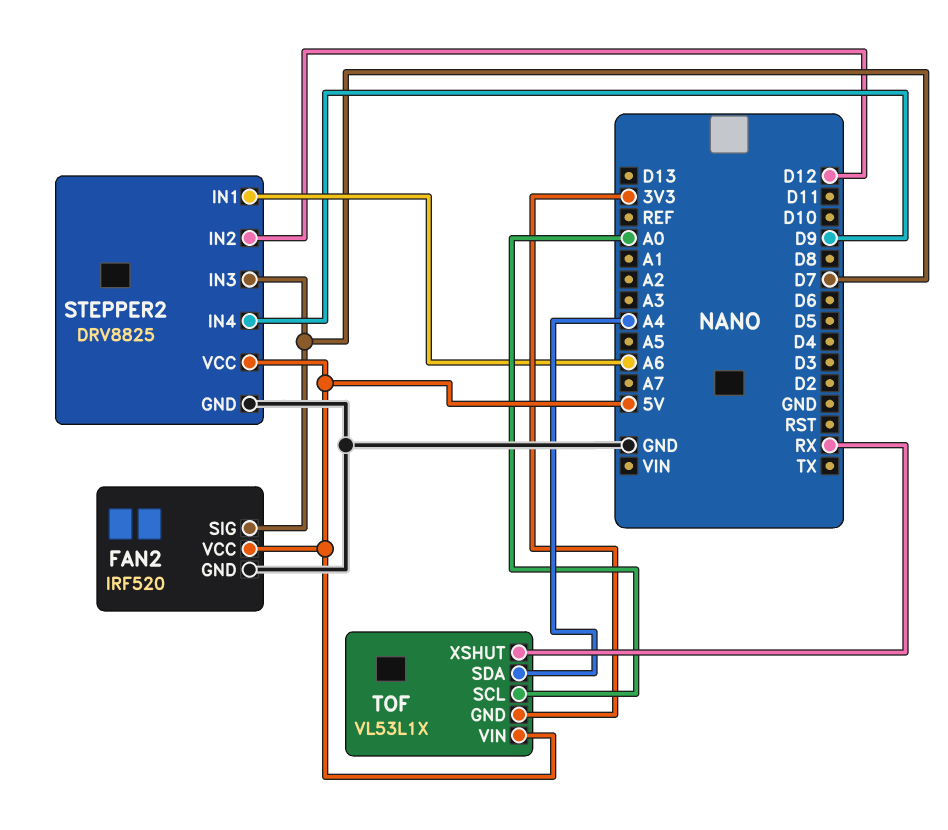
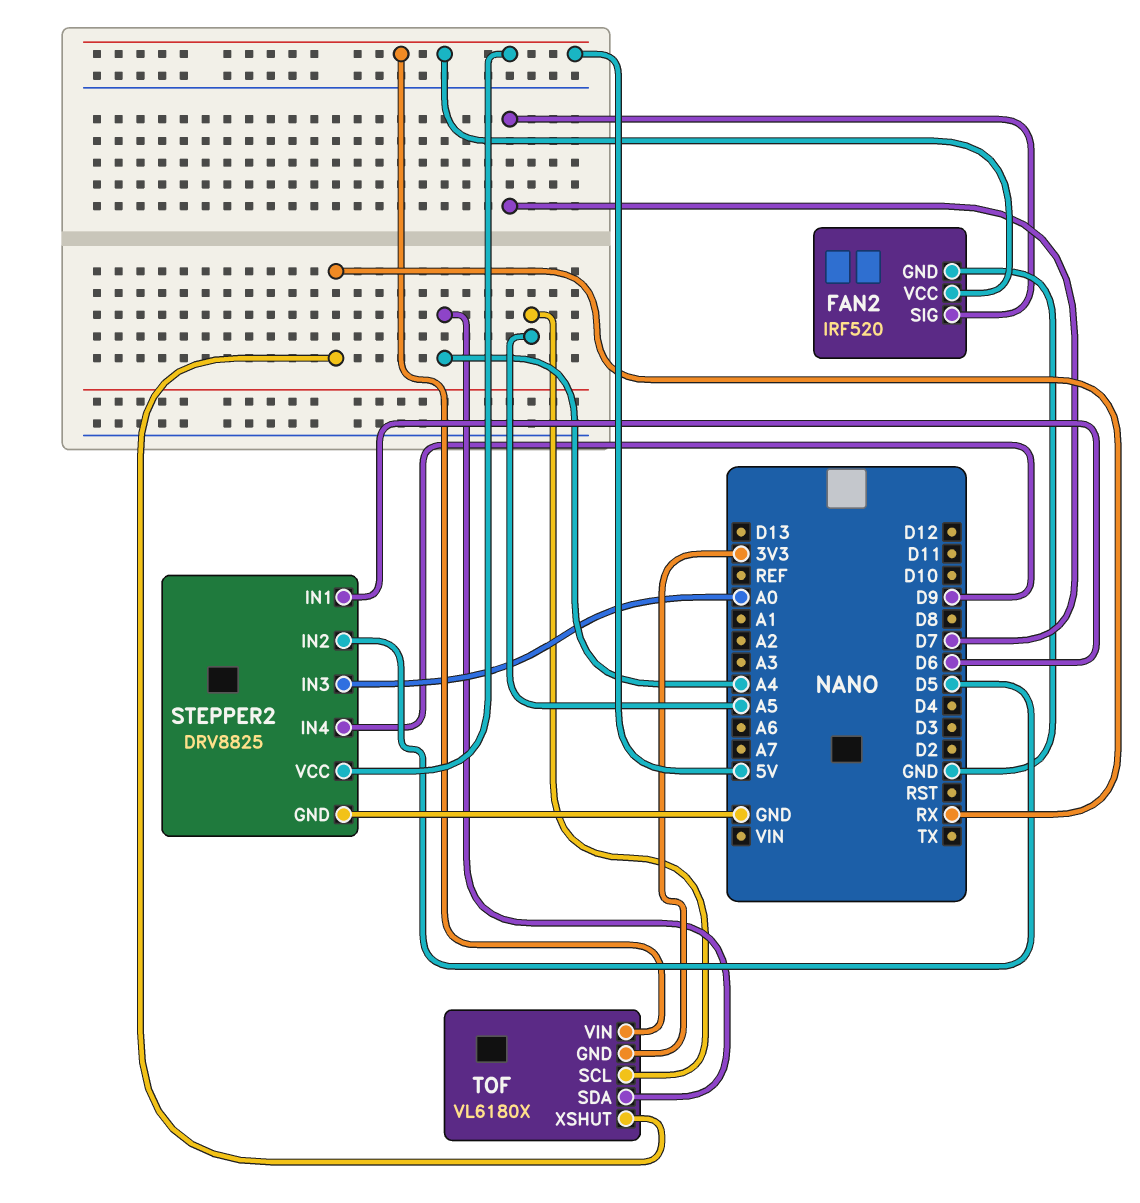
STEPPER2 pin IN1: A6 -> D6
STEPPER2 pin IN2: D12 -> D5
STEPPER2 pin IN3: D7 -> A0
TOF: VL53L1X -> VL6180X
TOF pin SCL: A0 -> A5

